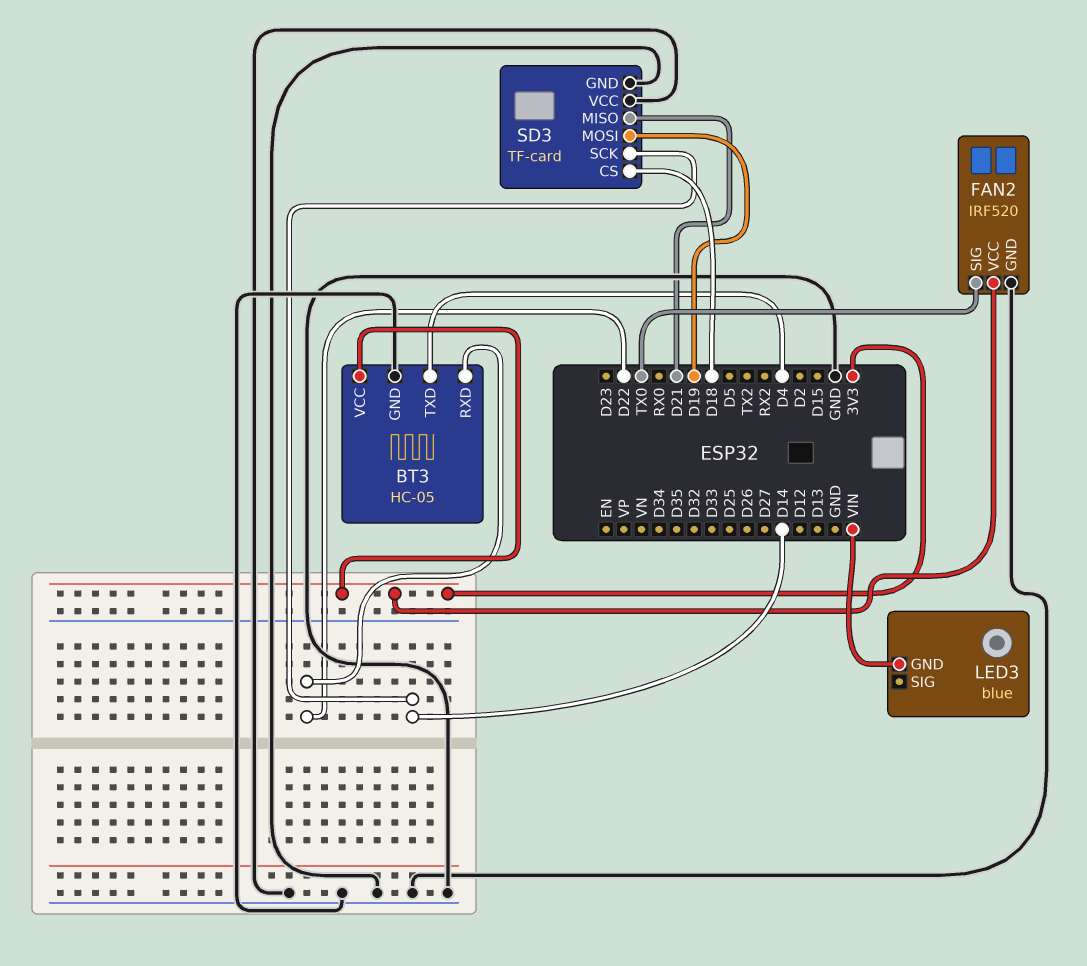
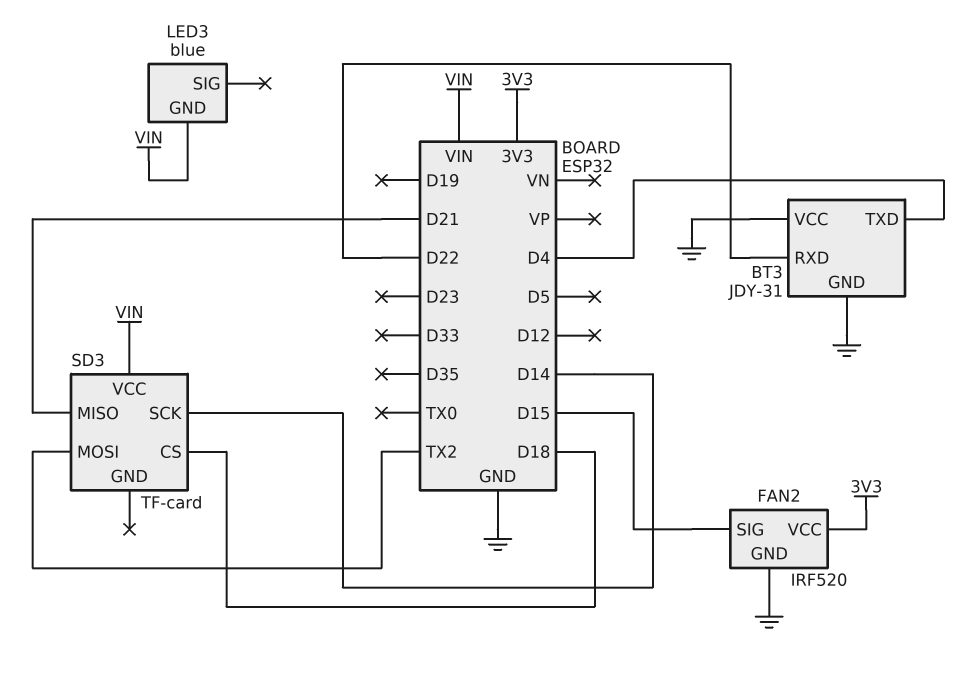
BT3: HC-05 -> JDY-31
BT3 pin VCC: 3V3 -> GND
FAN2 pin SIG: TX0 -> D15
SD3 pin GND: GND -> none
SD3 pin MOSI: D19 -> TX2
SD3 pin VCC: GND -> VIN

